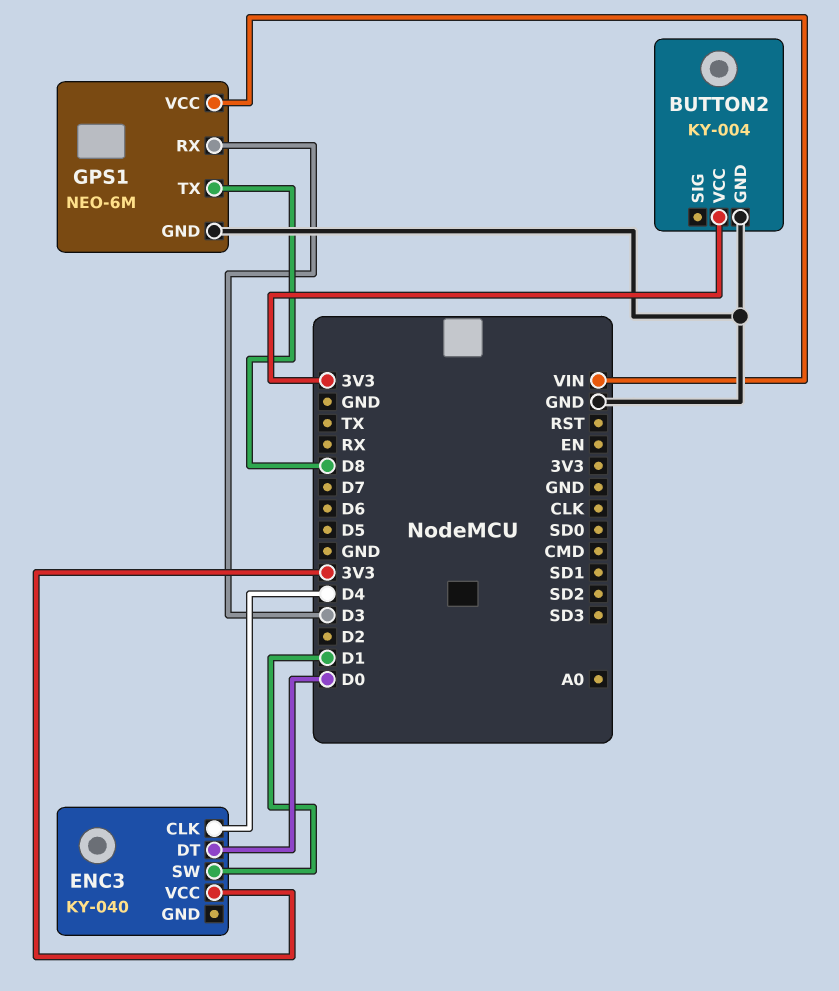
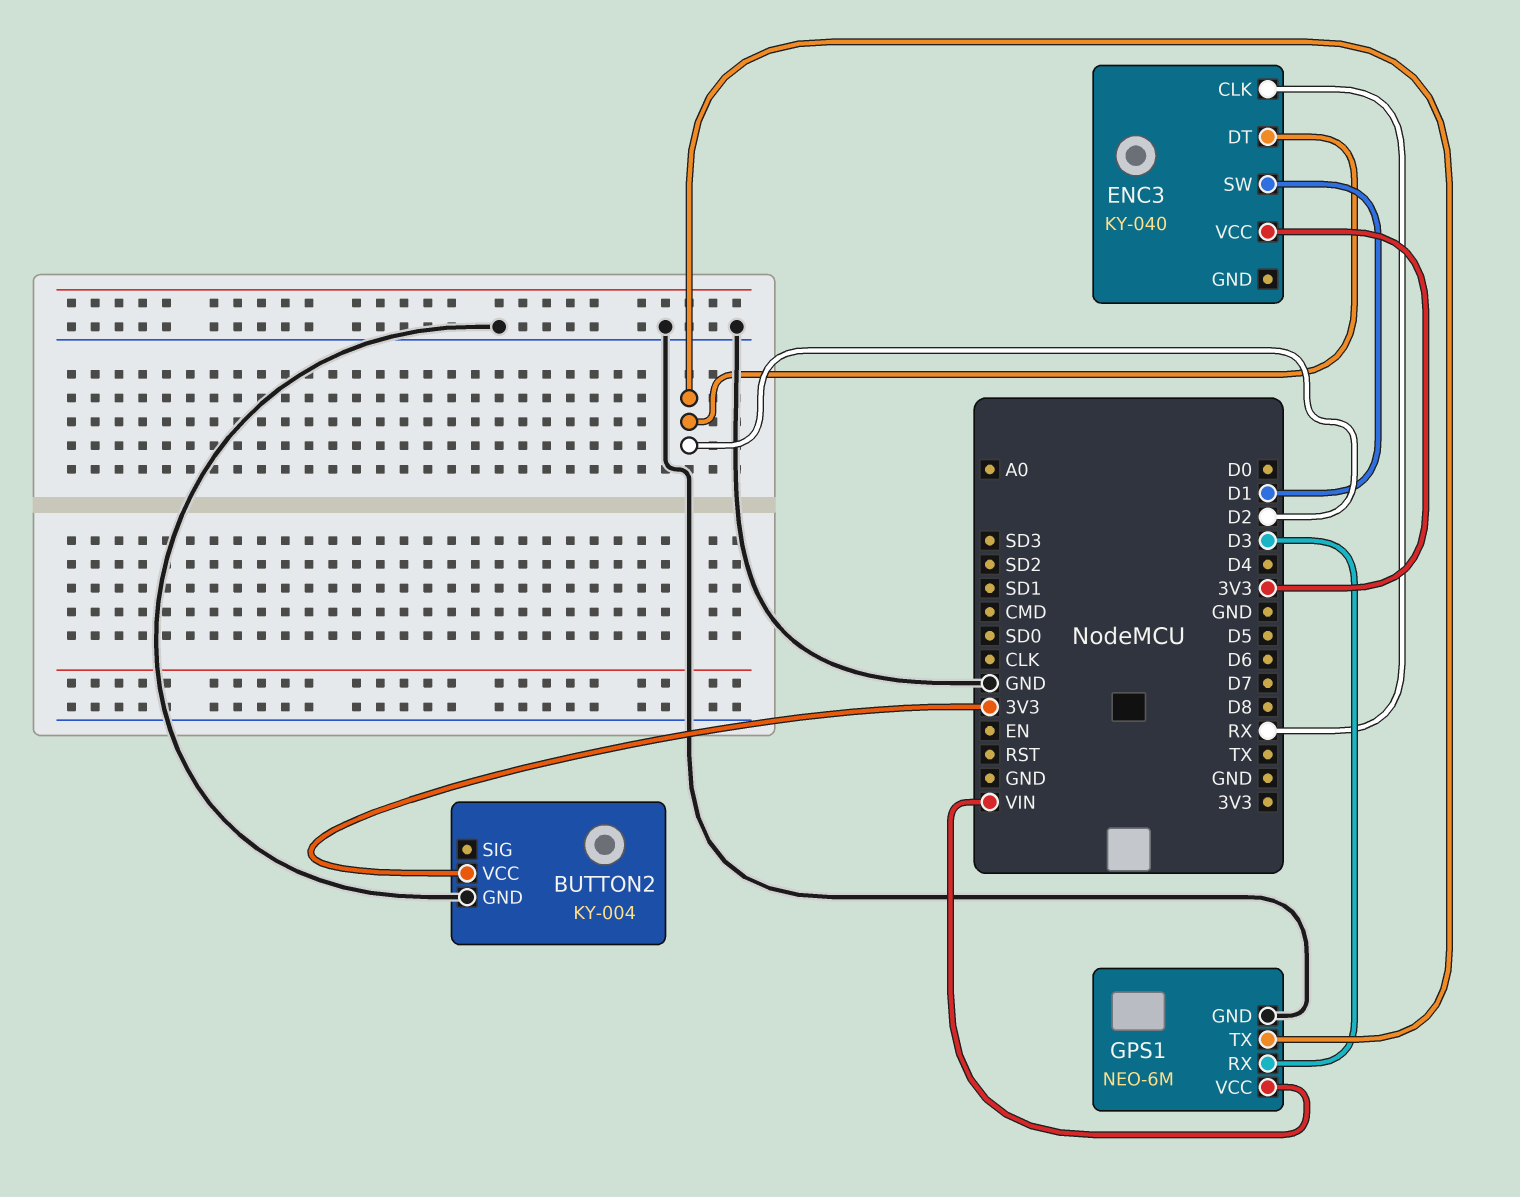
ENC3 pin CLK: D4 -> RX
ENC3 pin DT: D0 -> D2
GPS1 pin TX: D8 -> D2

